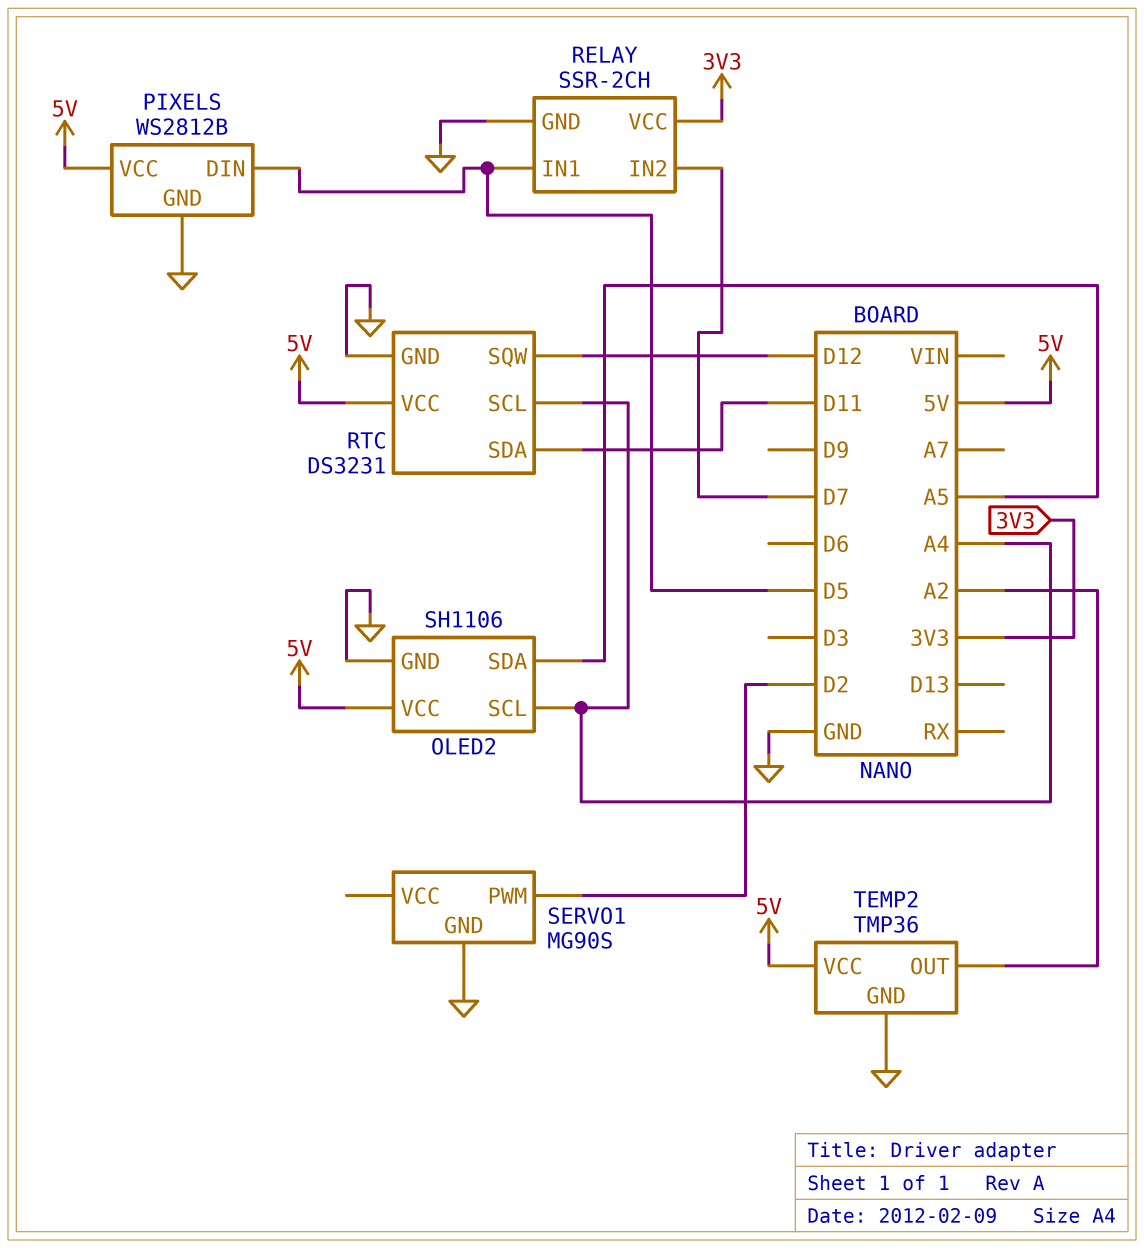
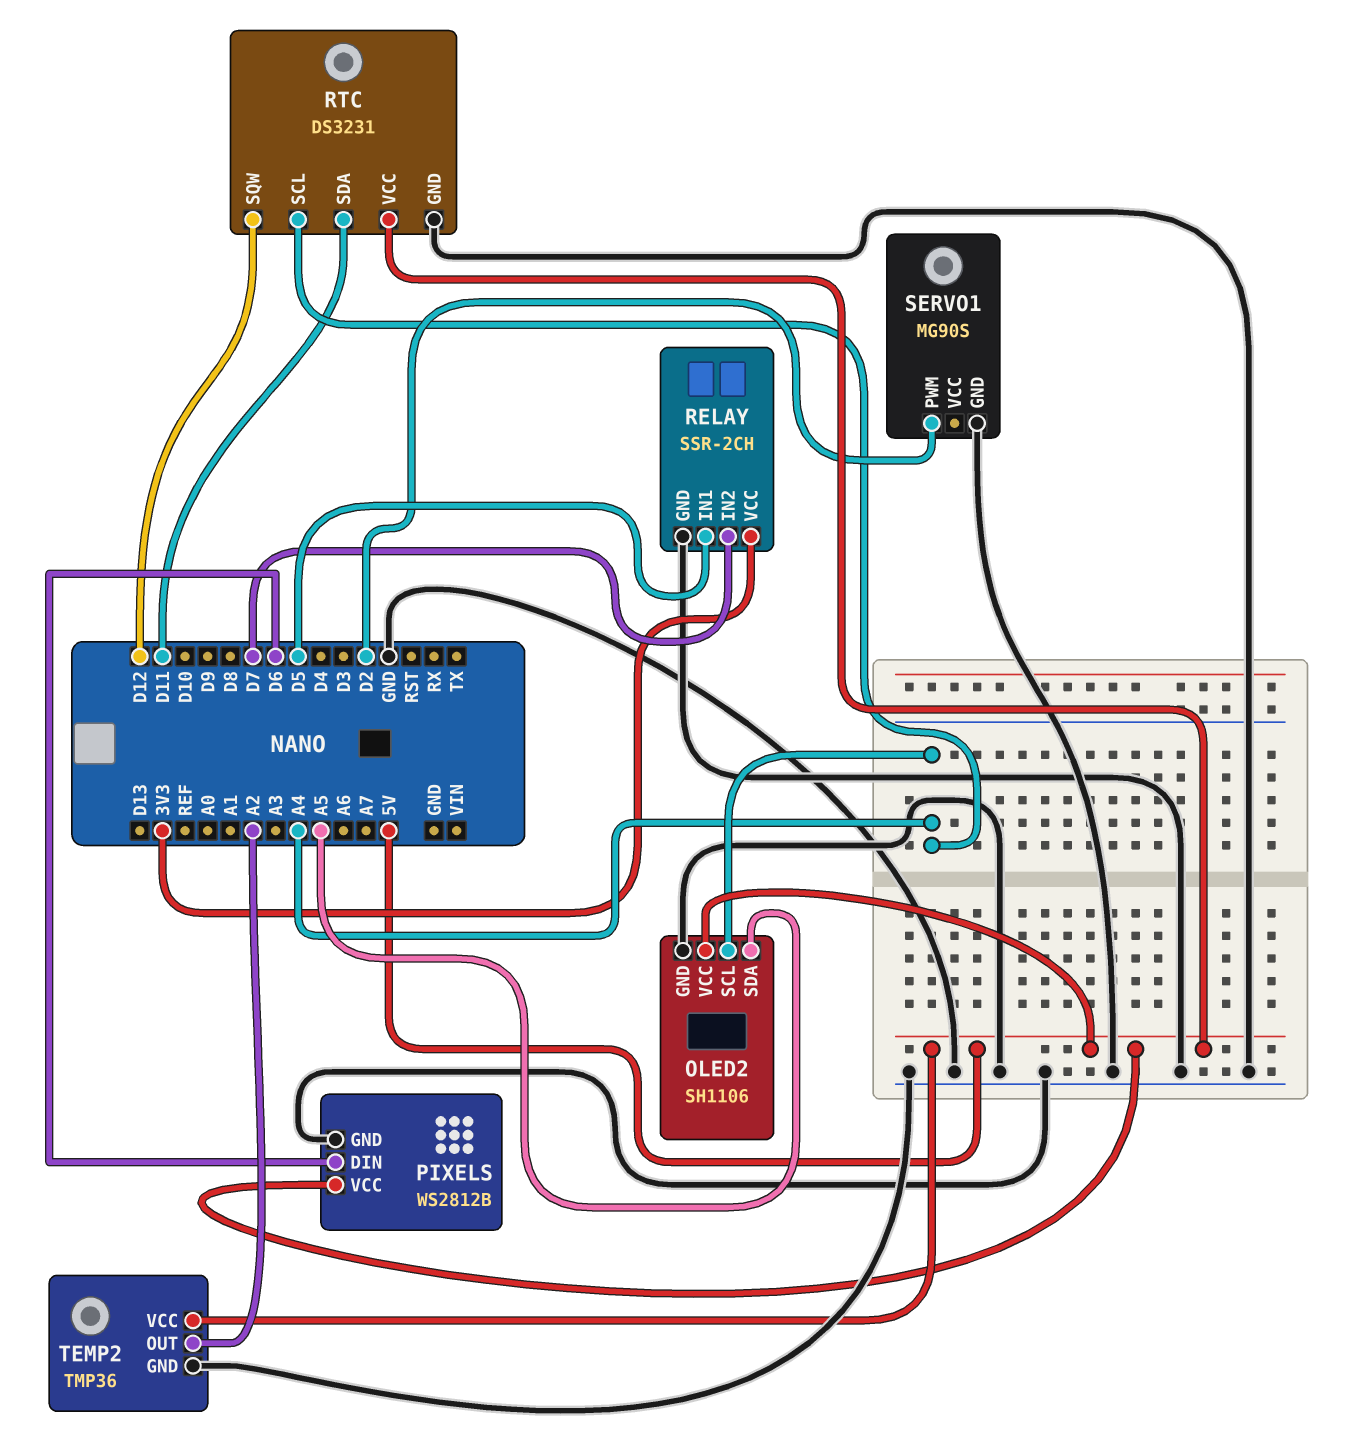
PIXELS pin DIN: D5 -> D6

